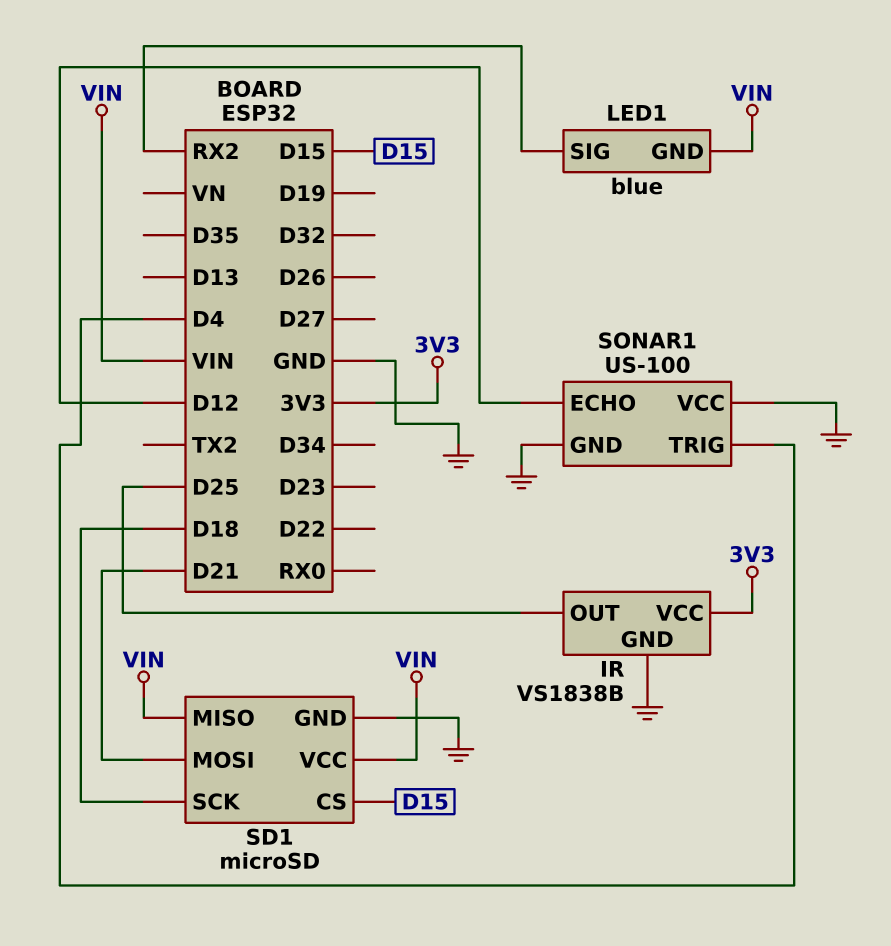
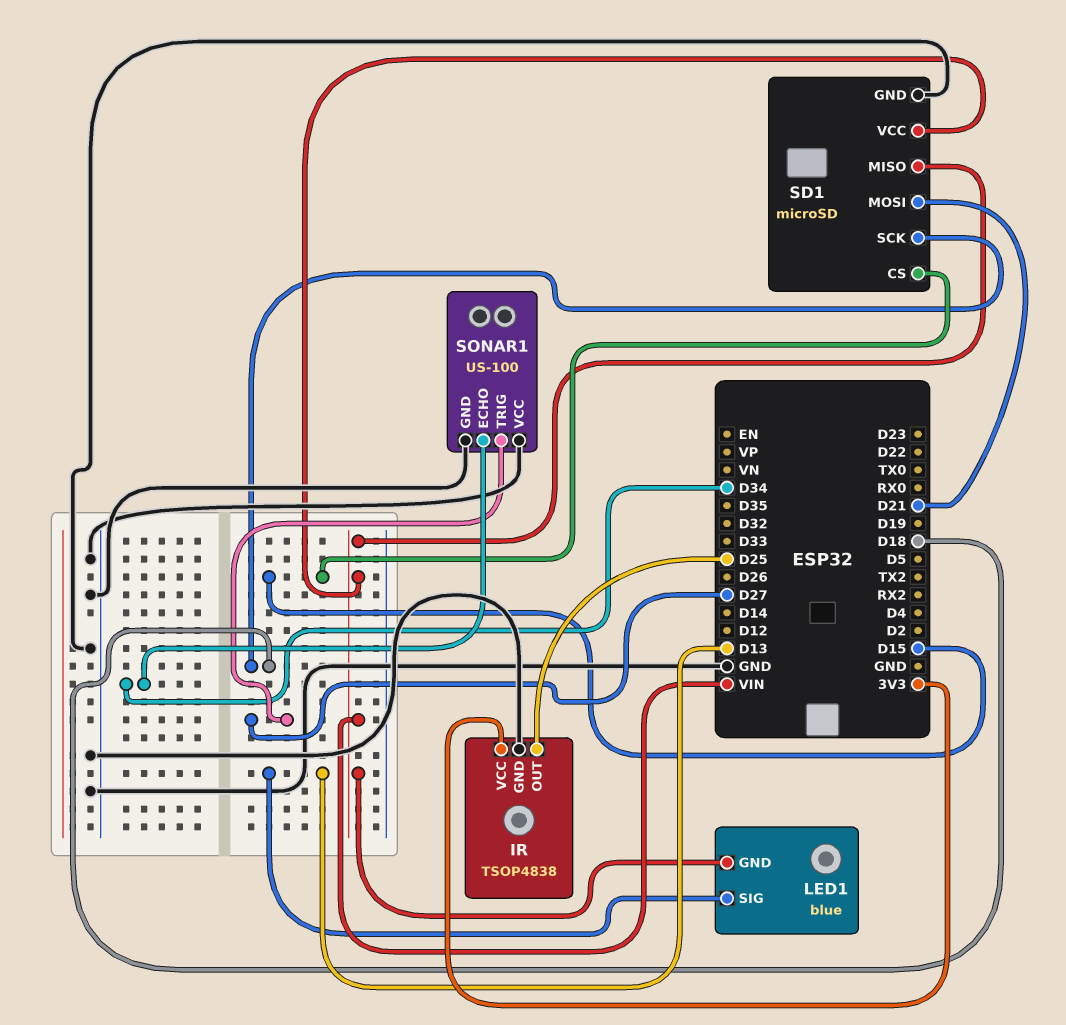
IR: VS1838B -> TSOP4838
LED1 pin SIG: RX2 -> D13
SONAR1 pin ECHO: D12 -> D34
SONAR1 pin TRIG: D4 -> D27

